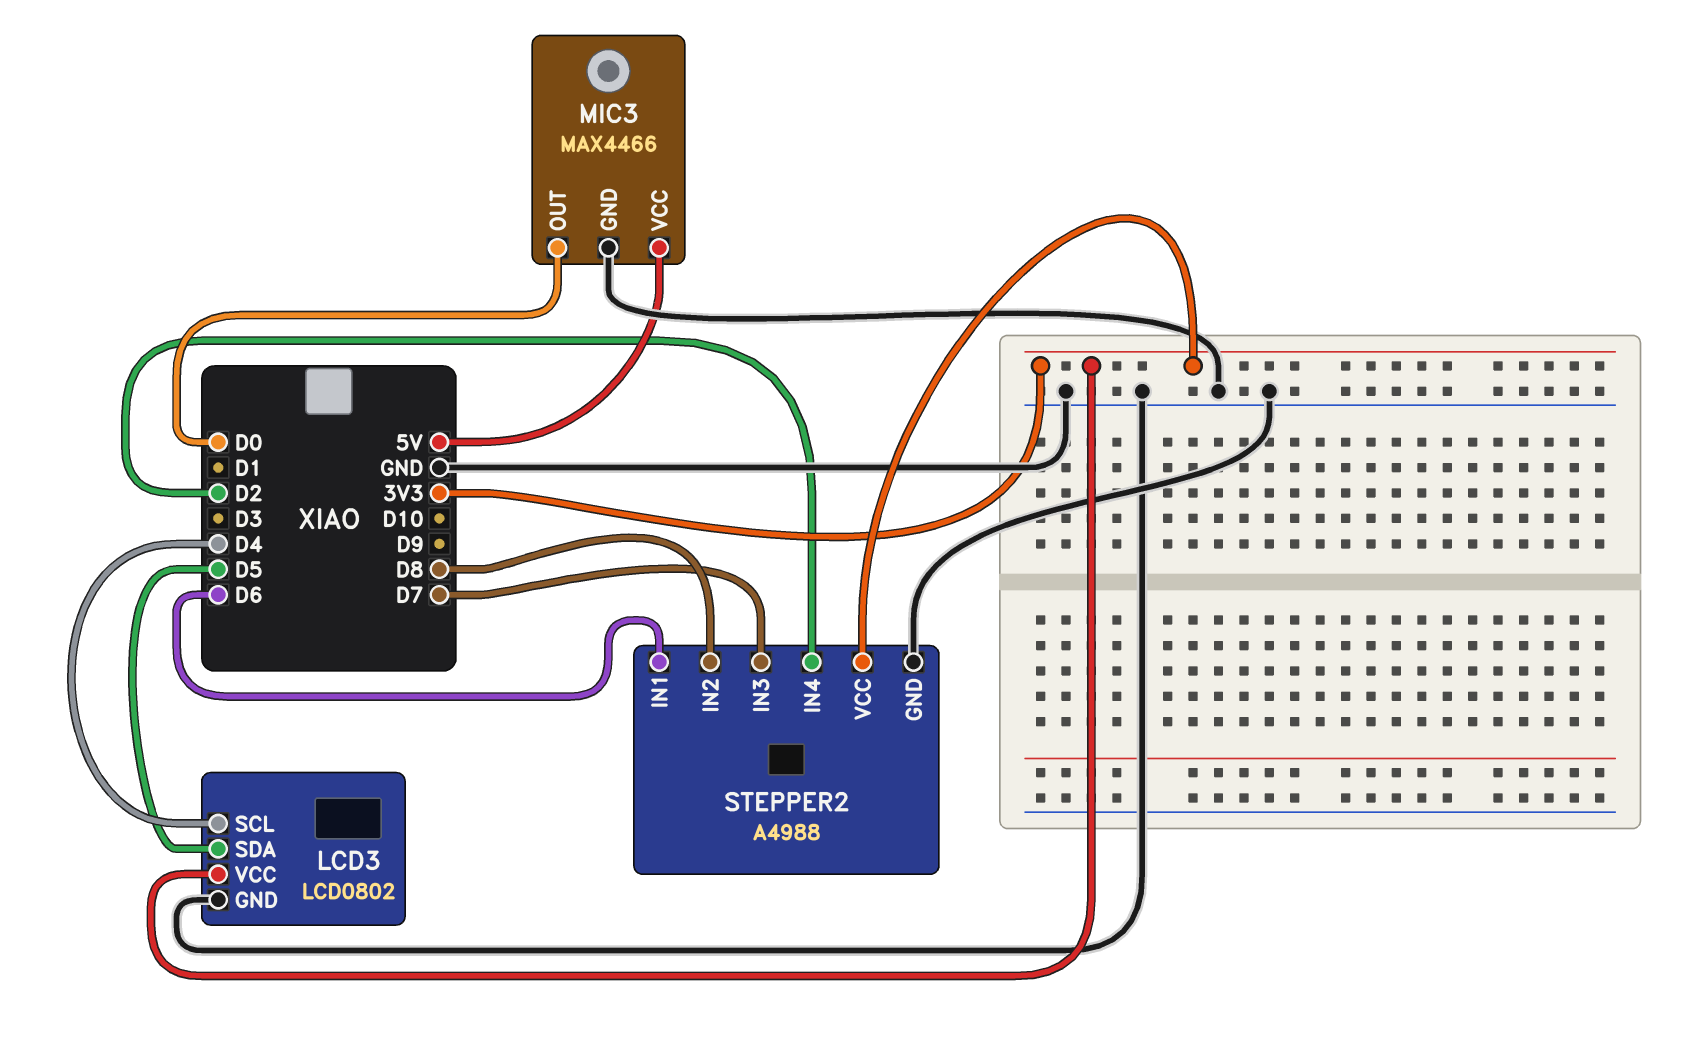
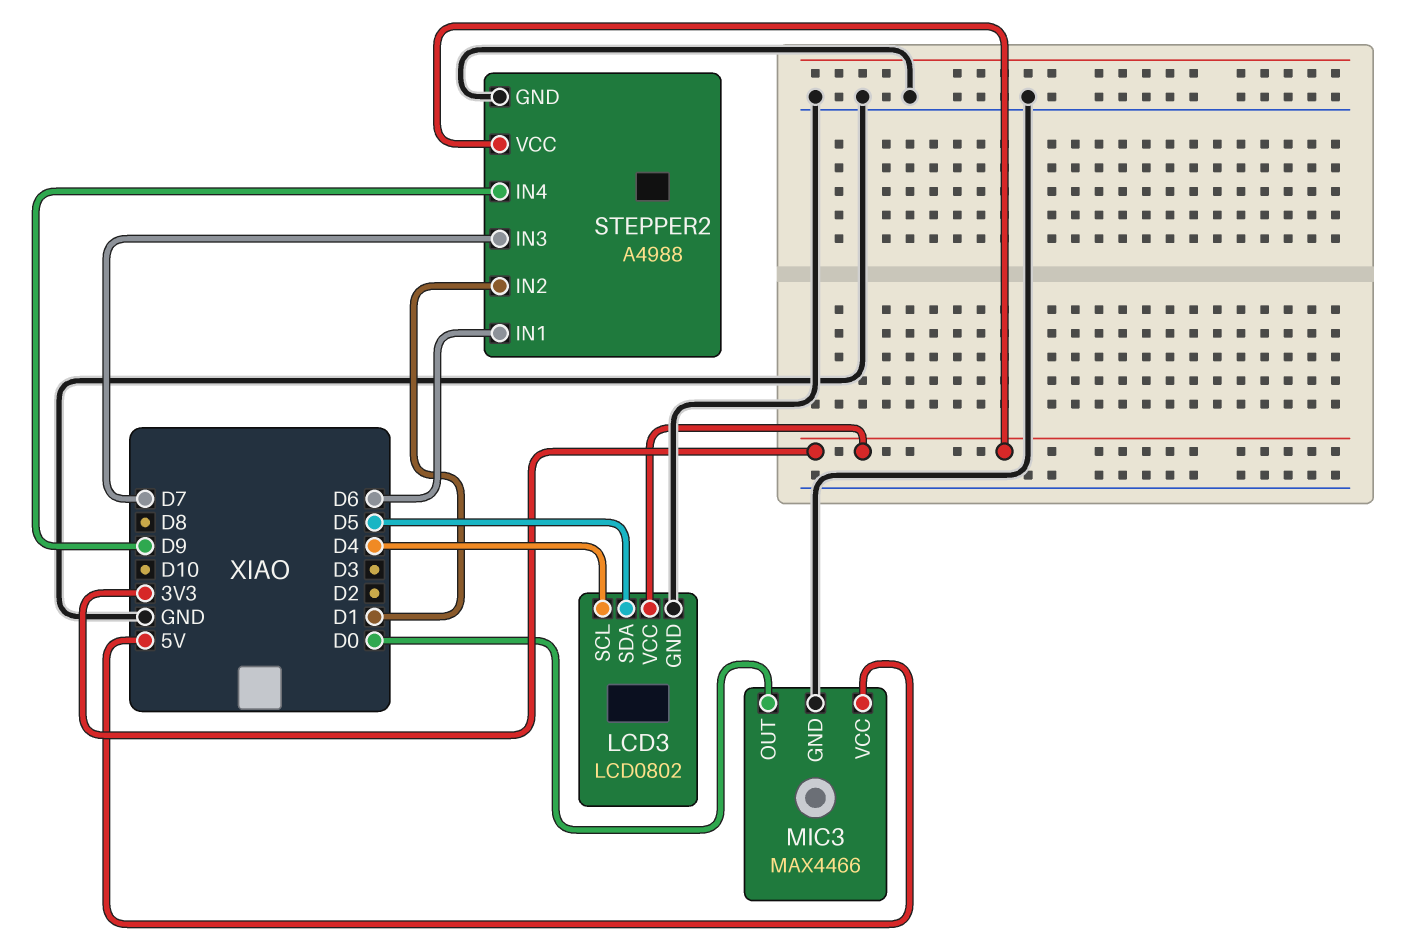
STEPPER2 pin IN2: D8 -> D1
STEPPER2 pin IN4: D2 -> D9

